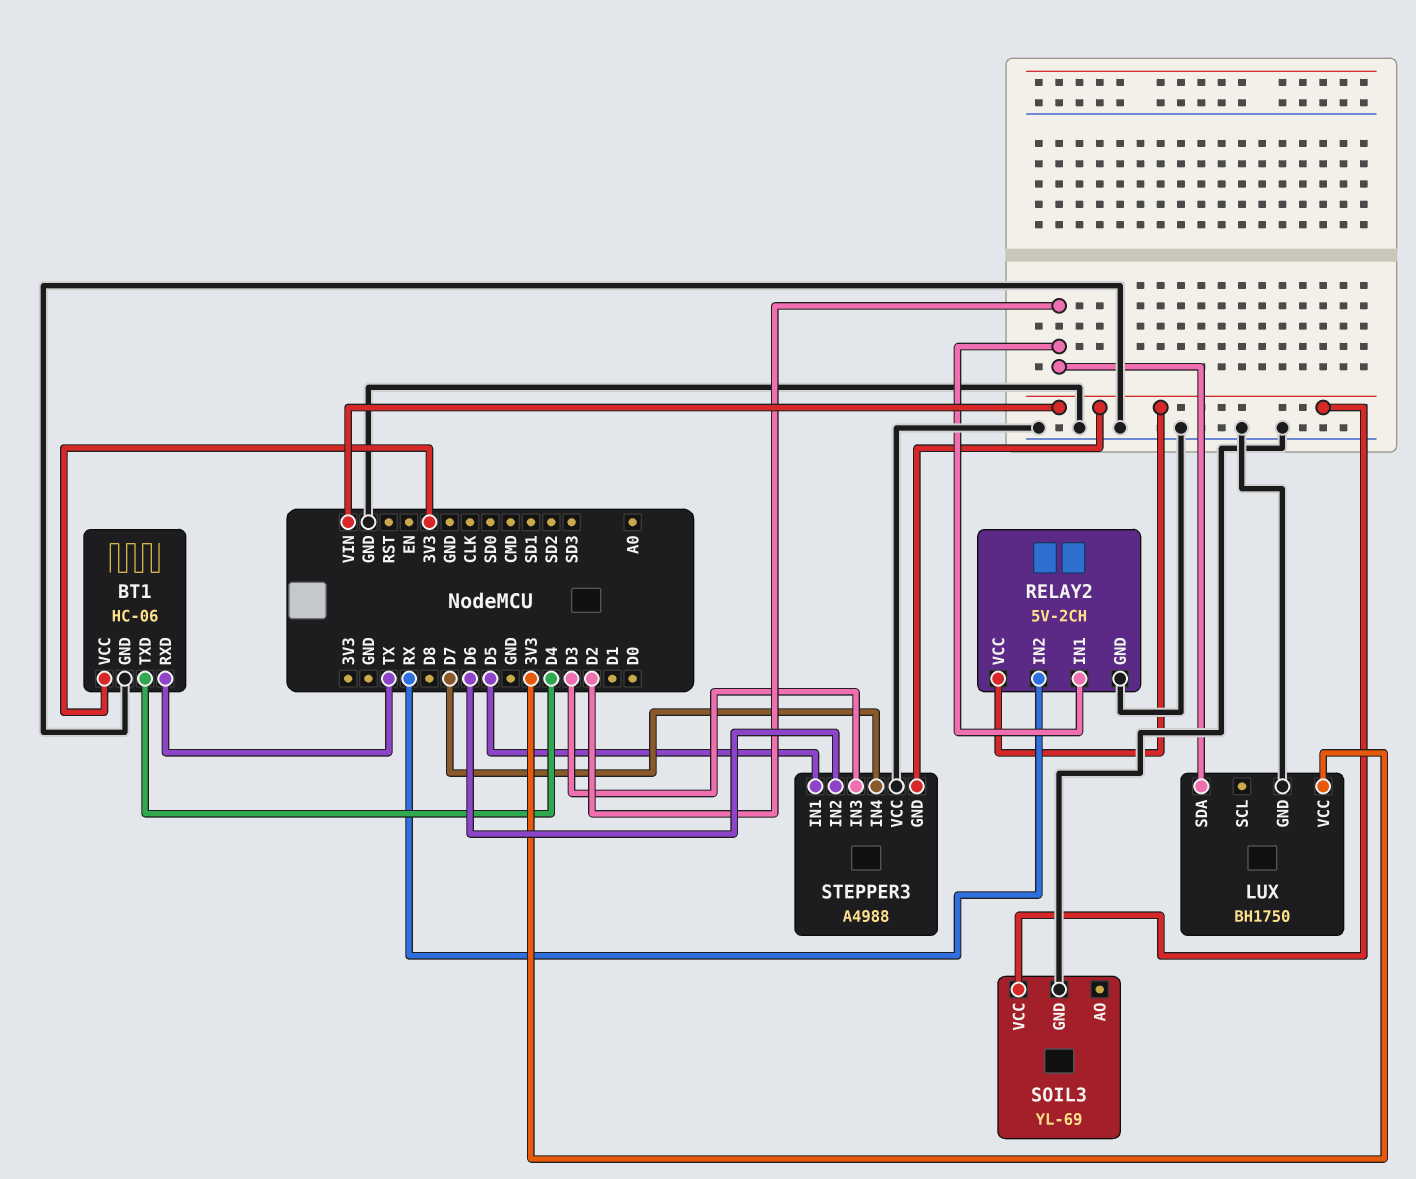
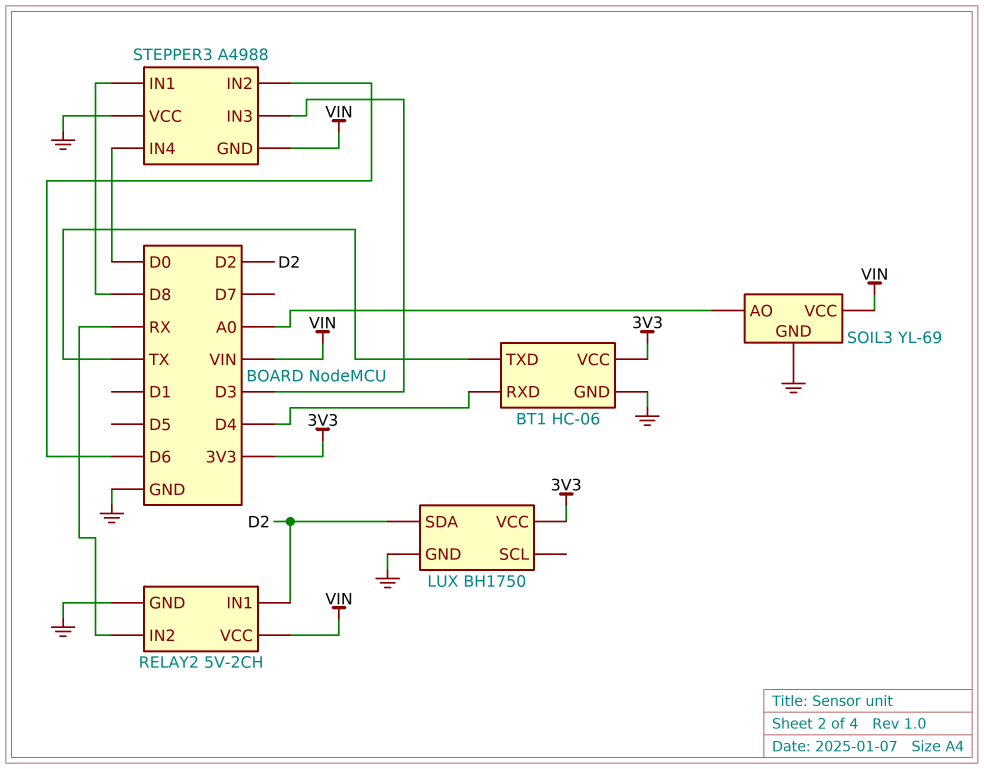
BT1 pin RXD: TX -> D4
BT1 pin TXD: D4 -> TX
SOIL3 pin AO: none -> A0
STEPPER3 pin IN1: D5 -> D8
STEPPER3 pin IN4: D7 -> D0

